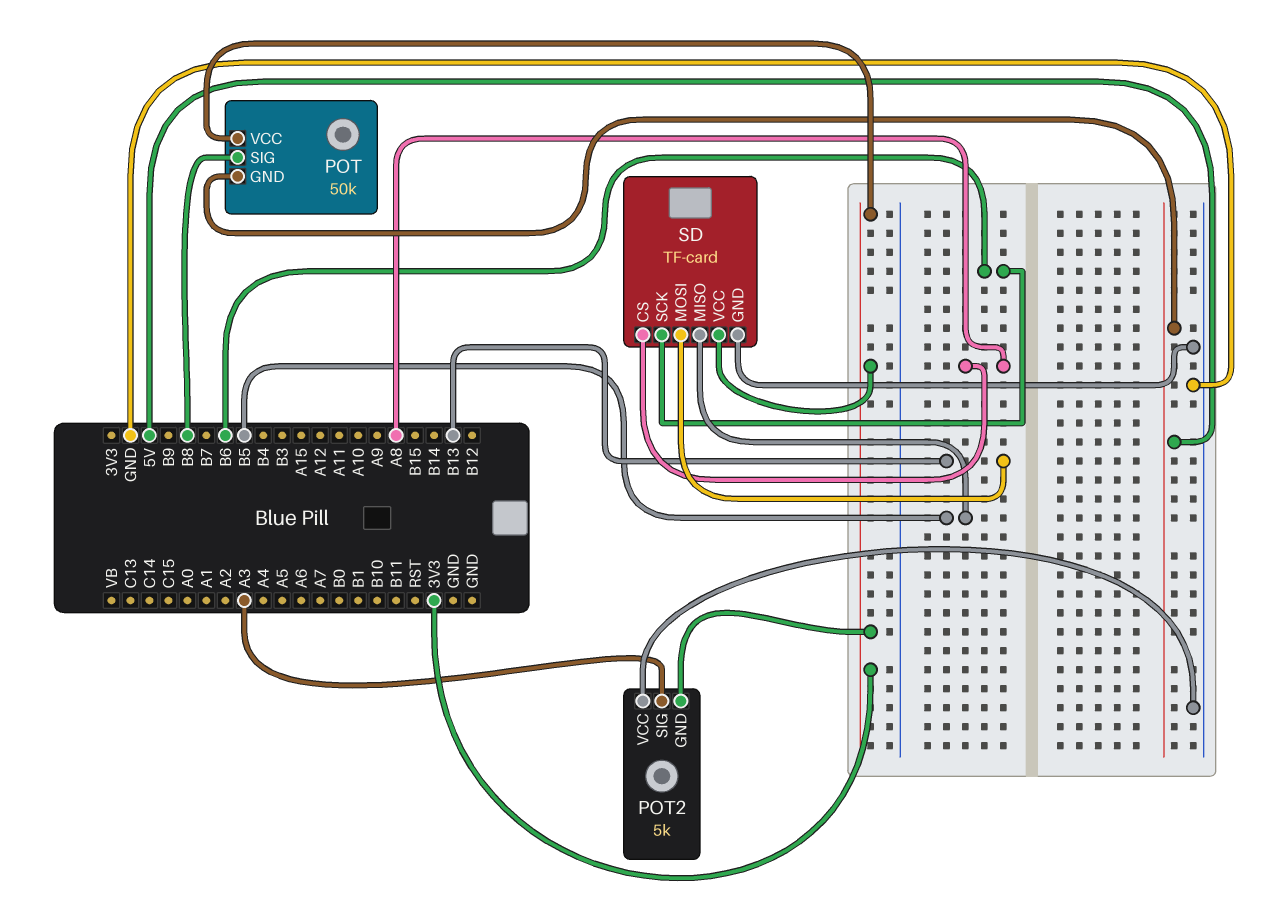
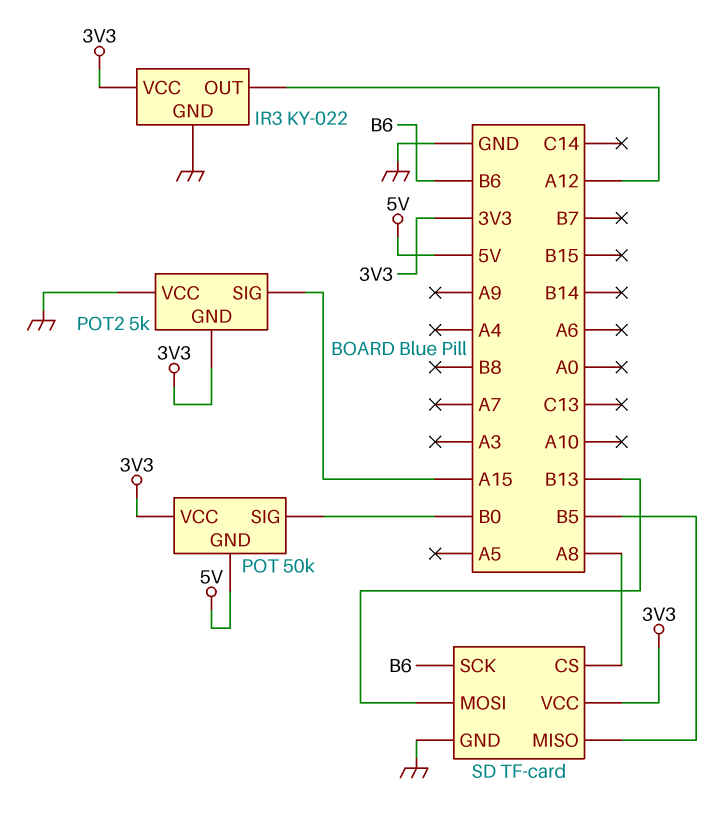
IR3: none -> KY-022
IR3 pin GND: none -> GND
IR3 pin OUT: none -> A12
IR3 pin VCC: none -> 3V3
POT pin SIG: B8 -> B0
POT2 pin SIG: A3 -> A15

